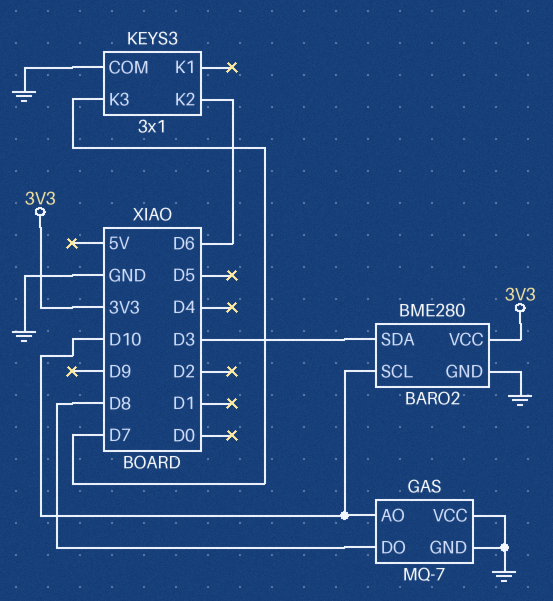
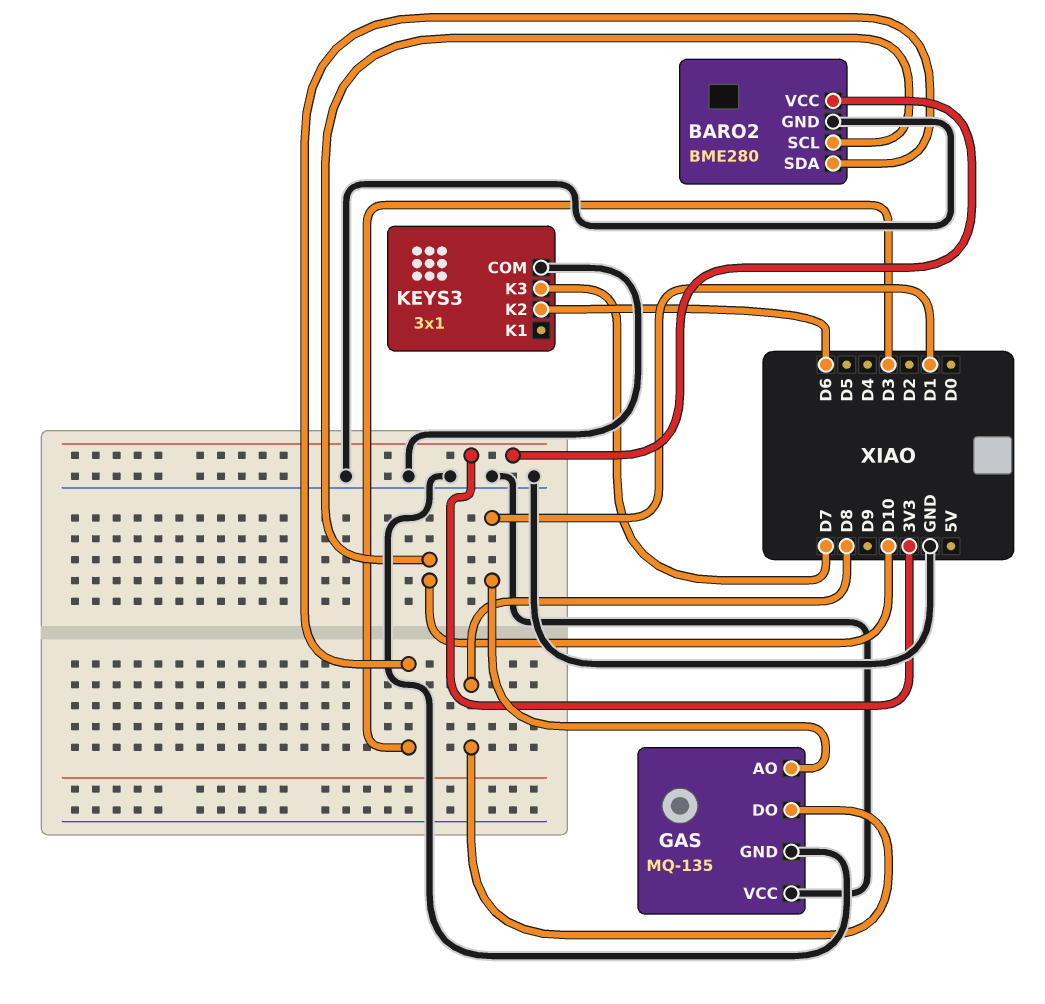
GAS: MQ-7 -> MQ-135
GAS pin AO: D10 -> D1

